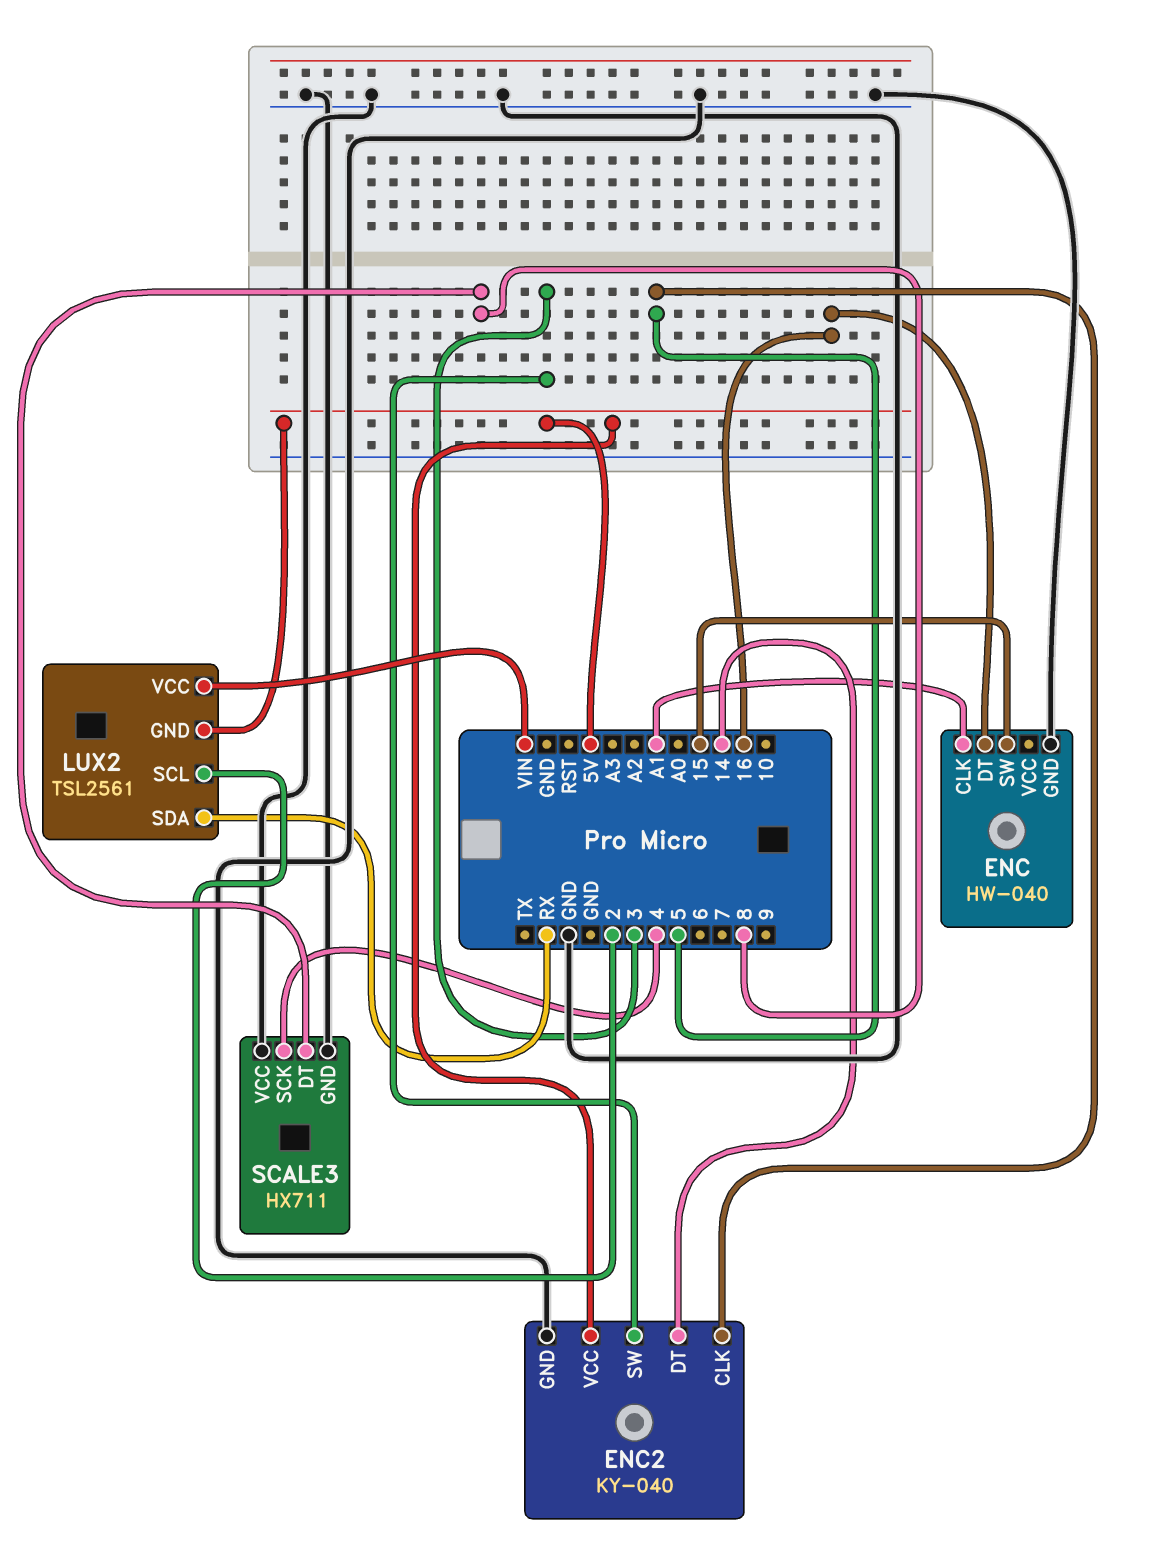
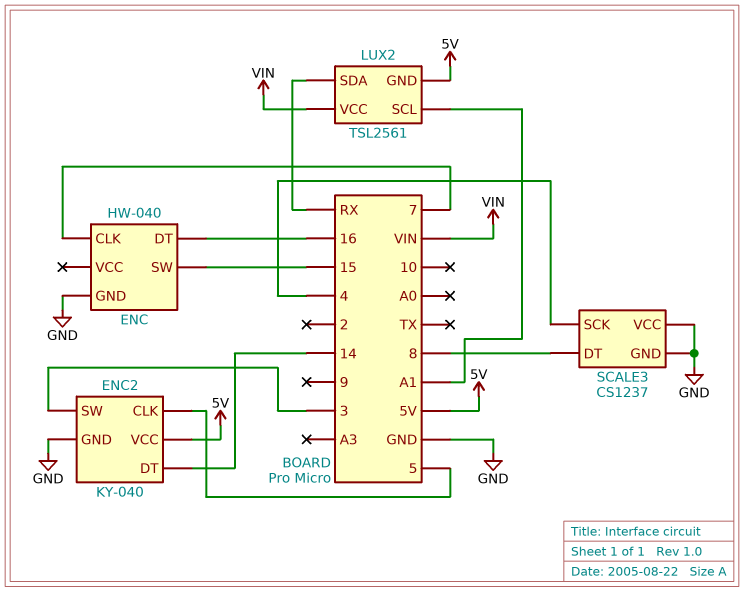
ENC pin CLK: A1 -> 7
LUX2 pin SCL: 2 -> A1
SCALE3: HX711 -> CS1237

